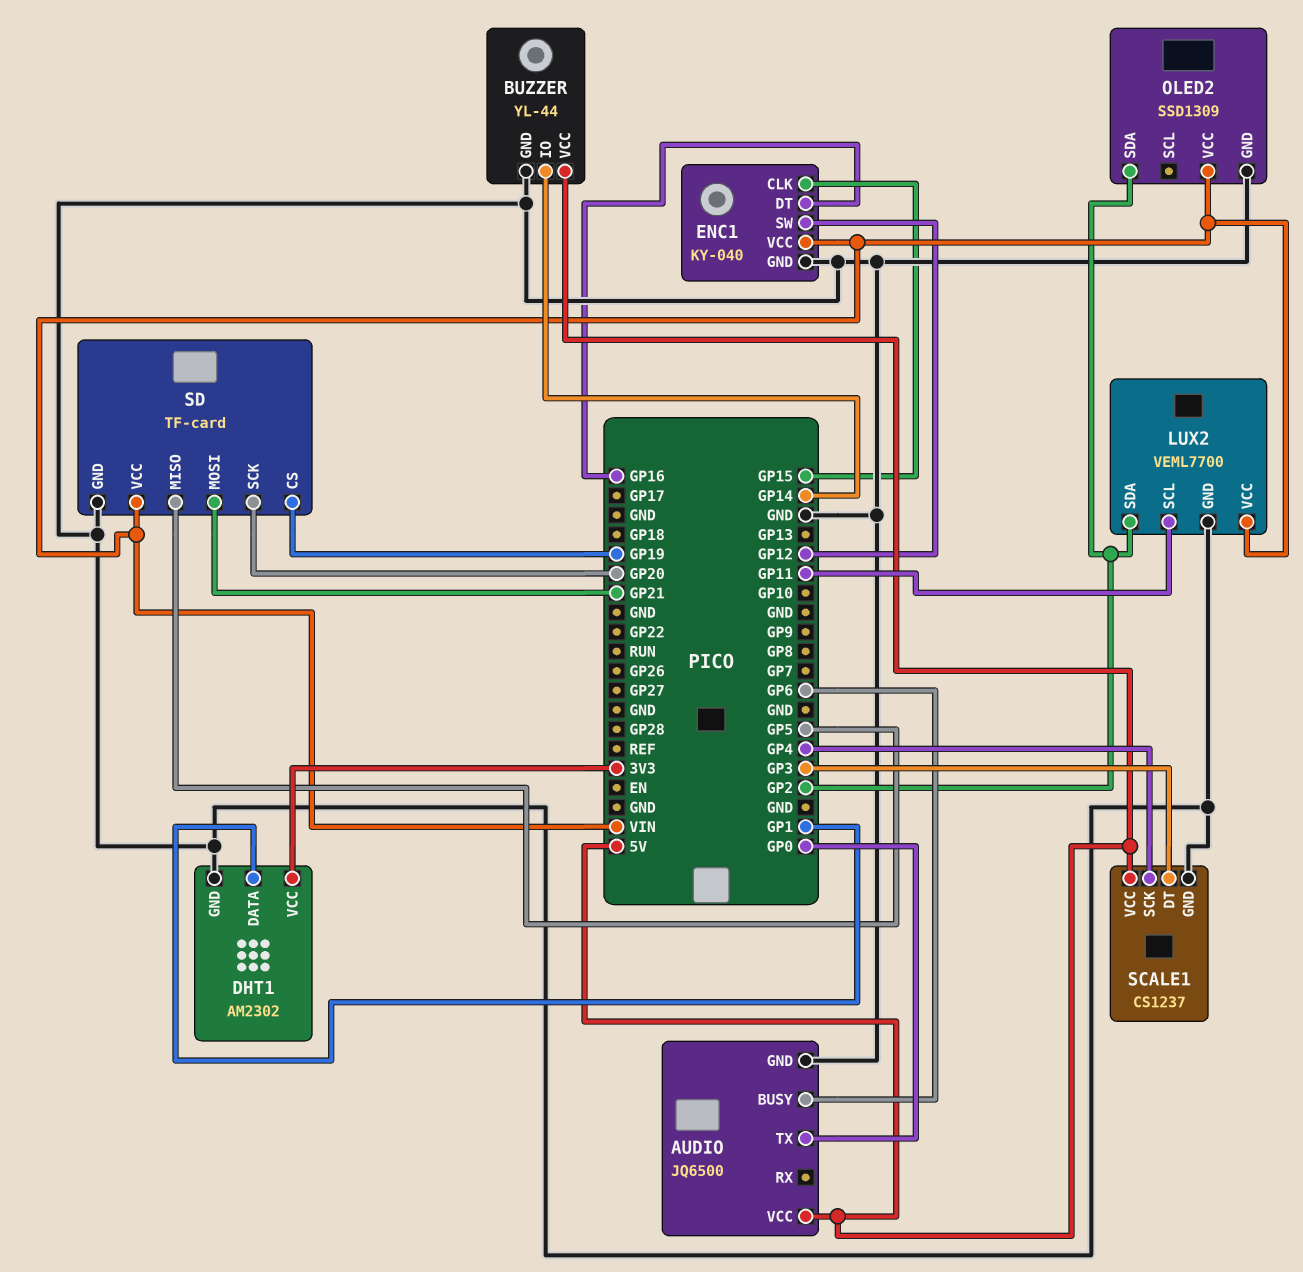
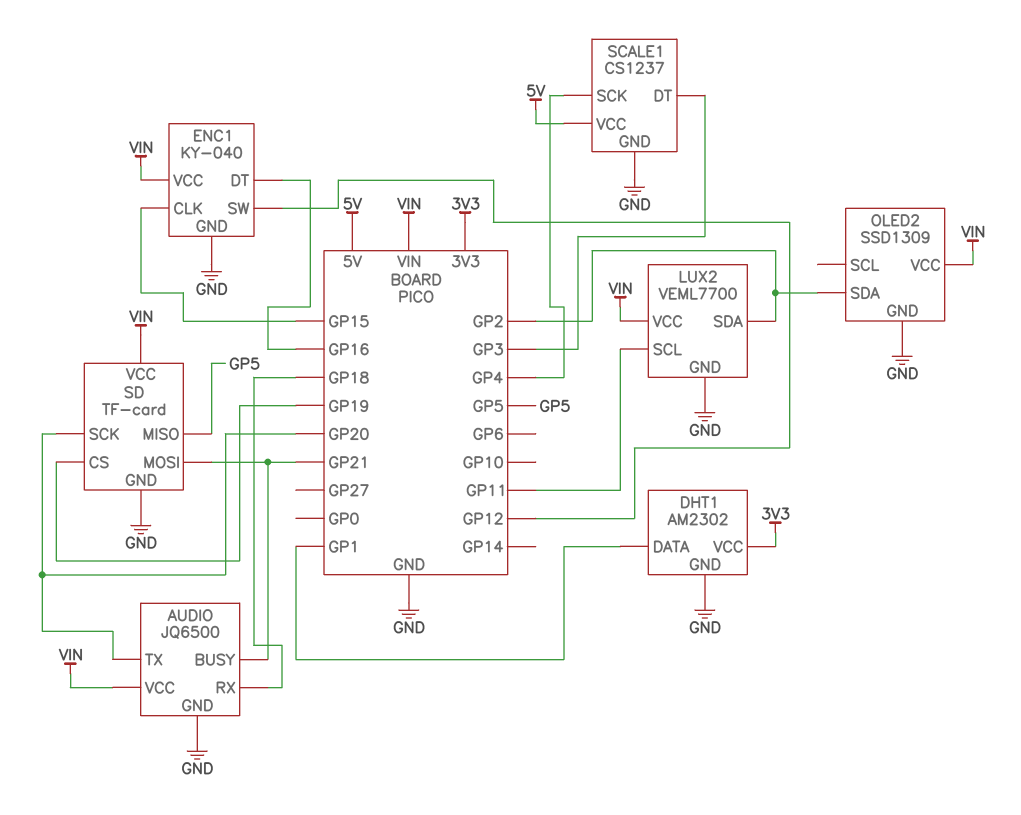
AUDIO pin BUSY: GP6 -> GP21
AUDIO pin RX: none -> GP18
AUDIO pin TX: GP0 -> GP20
AUDIO pin VCC: 5V -> VIN
BUZZER: YL-44 -> none
BUZZER pin GND: GND -> none
BUZZER pin IO: GP14 -> none
BUZZER pin VCC: 5V -> none

